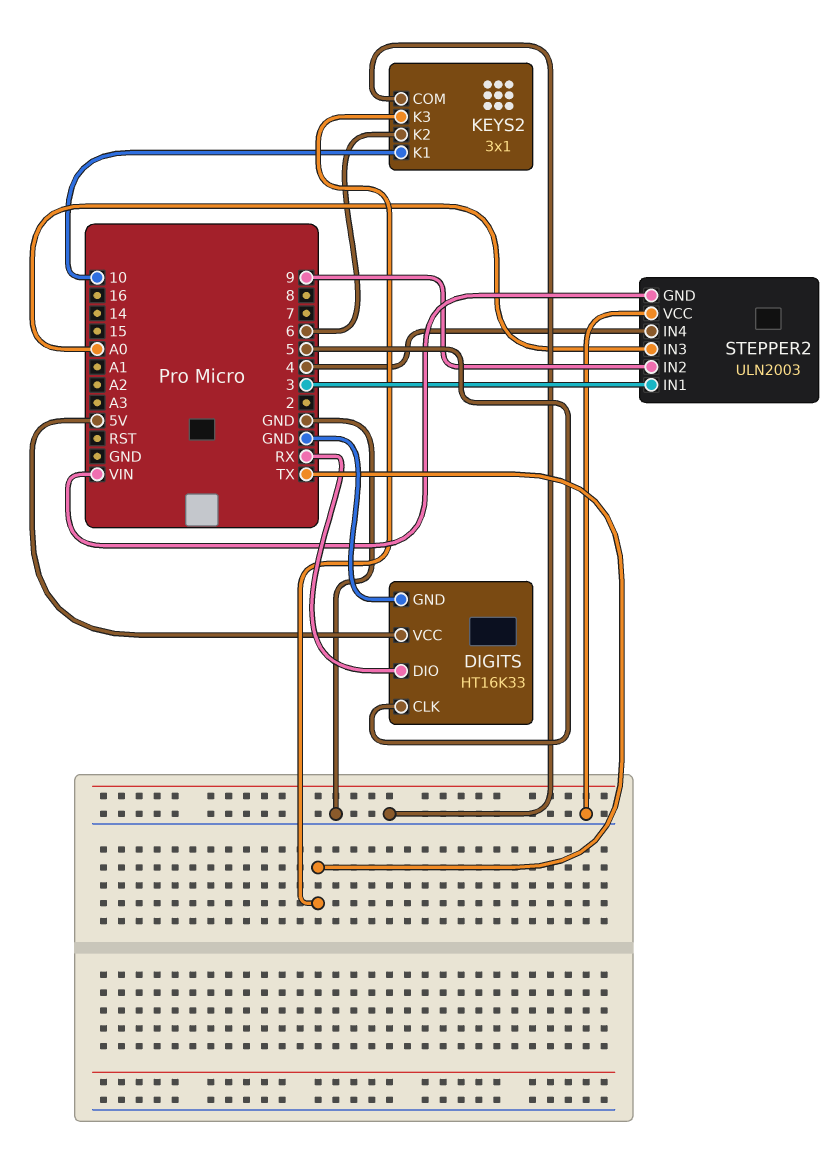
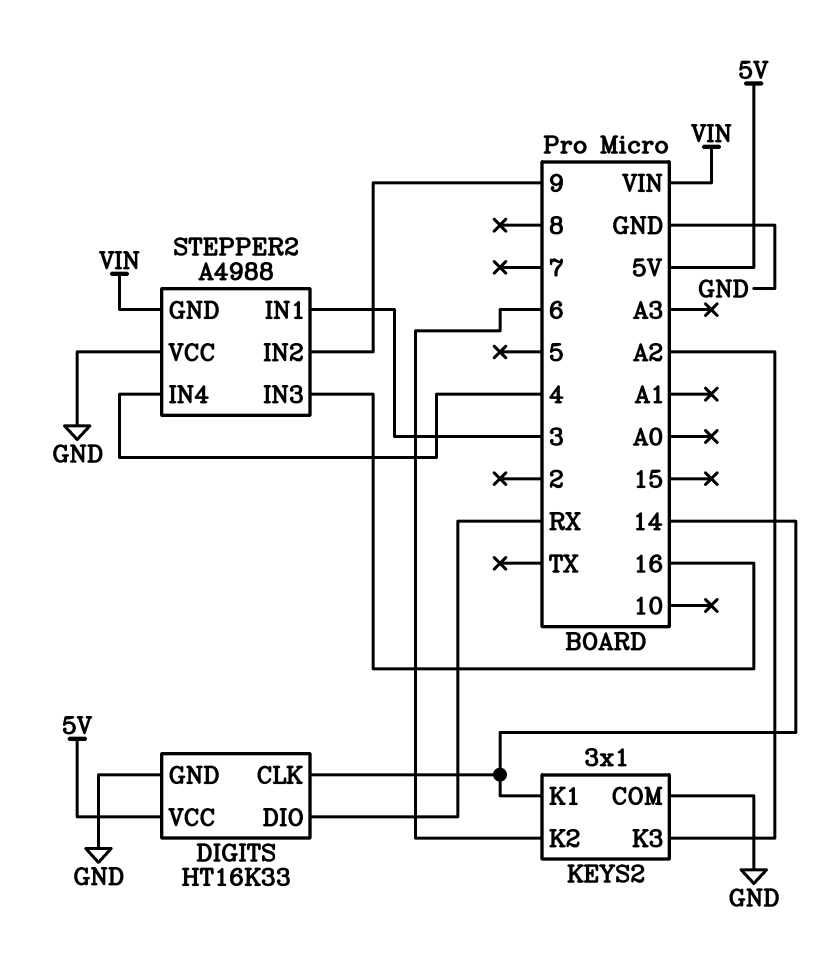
DIGITS pin CLK: 5 -> 14
KEYS2 pin K1: 10 -> 14
KEYS2 pin K3: TX -> A2
STEPPER2: ULN2003 -> A4988
STEPPER2 pin IN3: A0 -> 16

